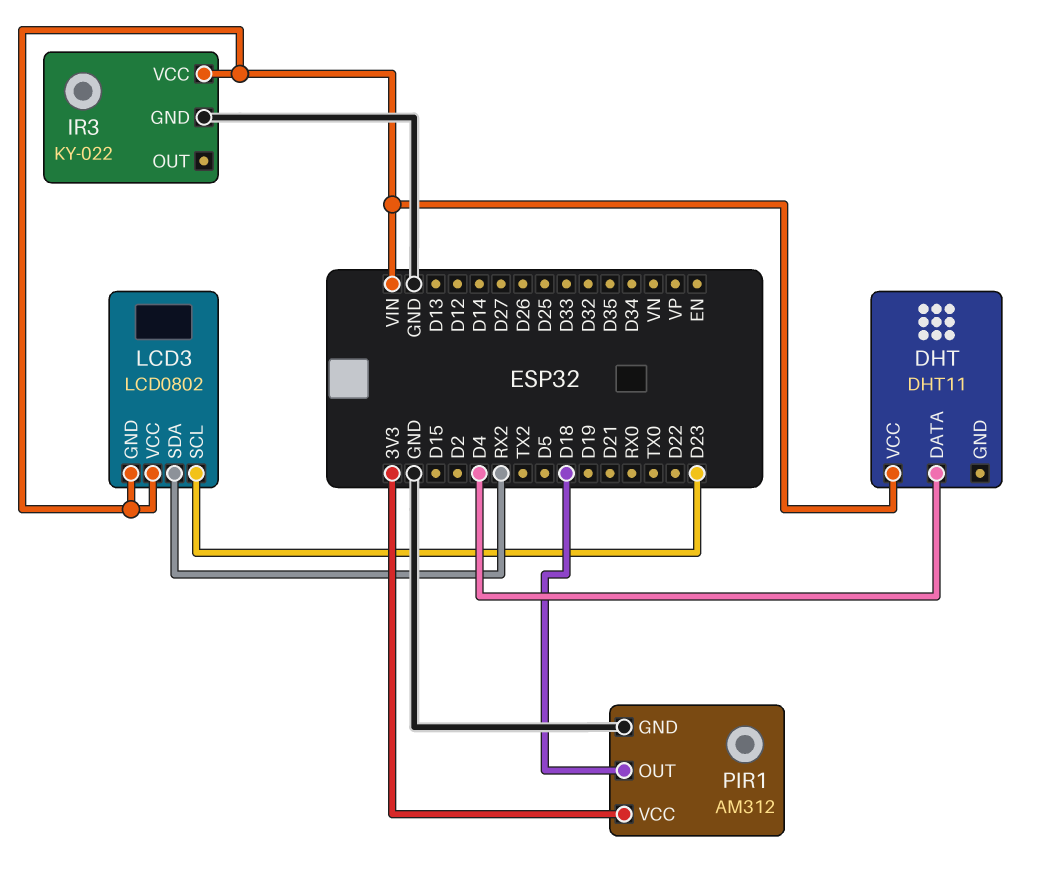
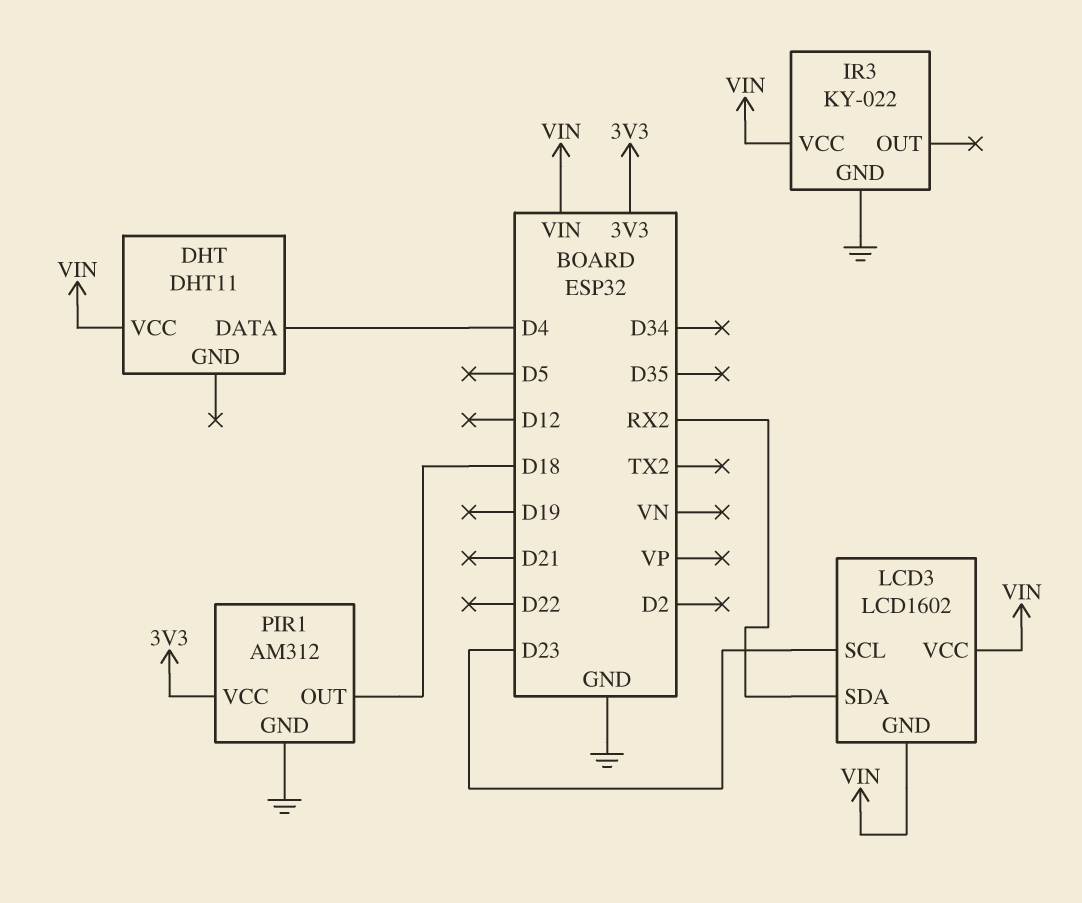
LCD3: LCD0802 -> LCD1602

